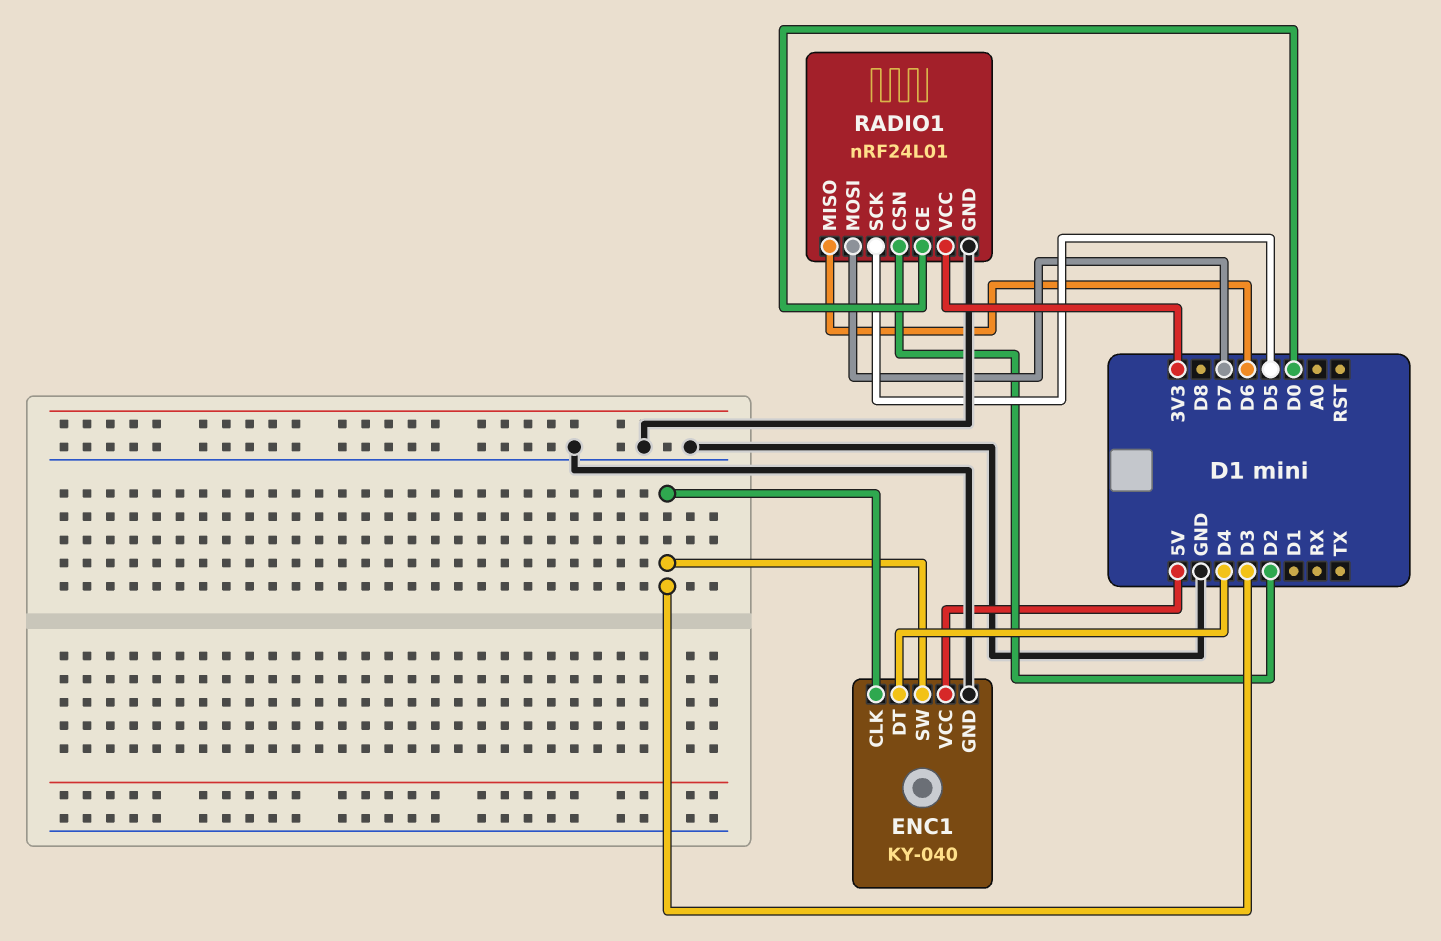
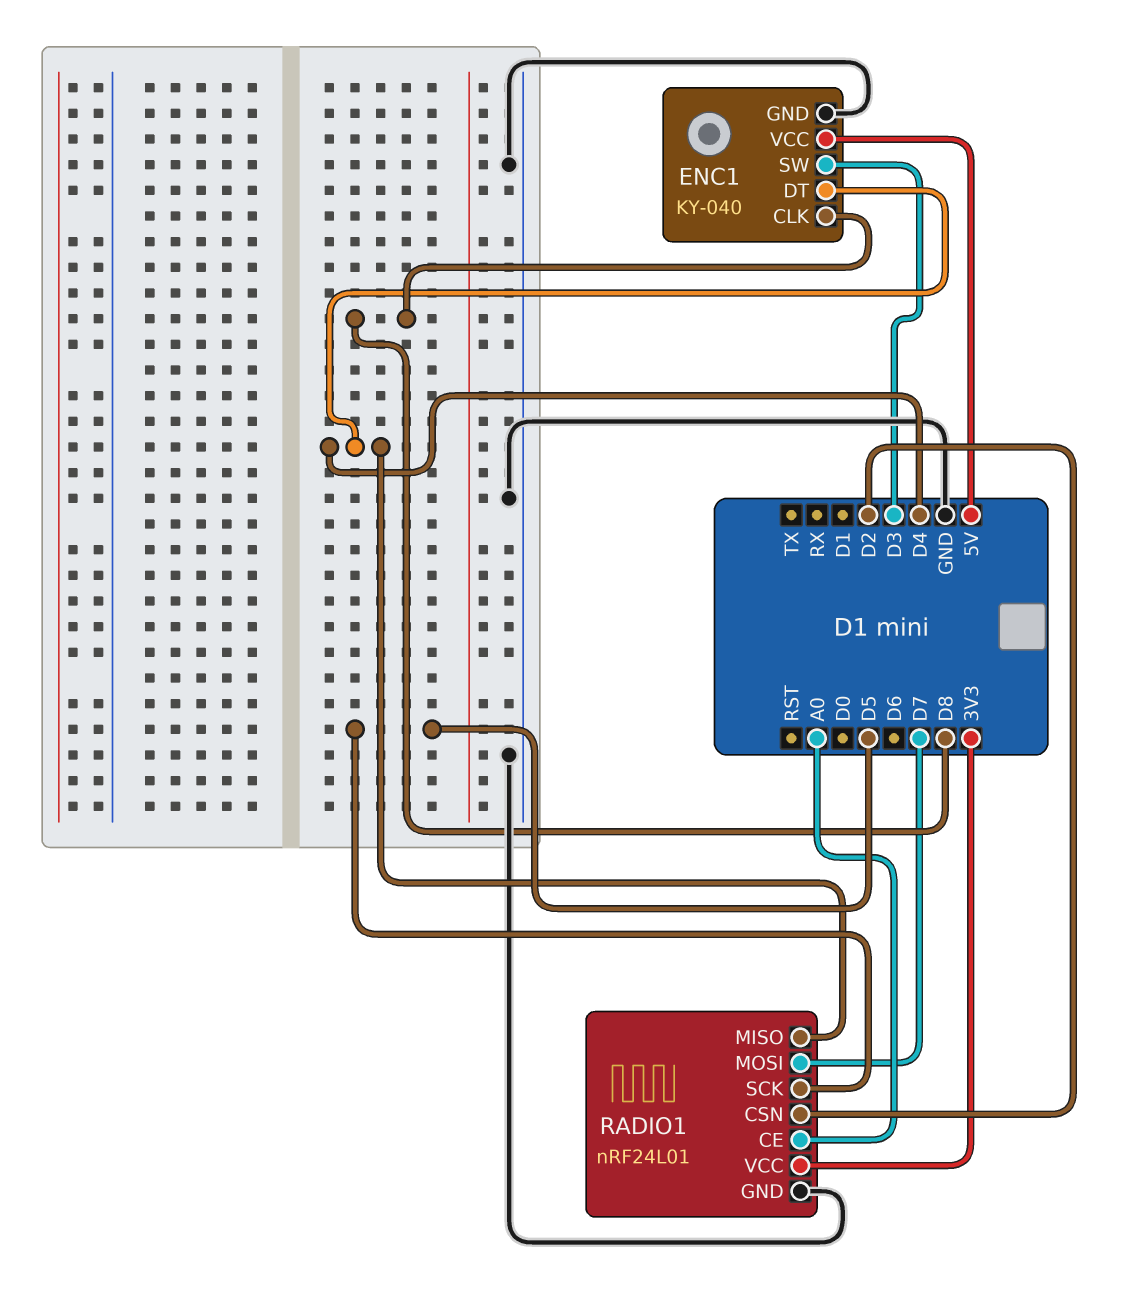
ENC1 pin CLK: D3 -> D8
RADIO1 pin CE: D0 -> A0
RADIO1 pin MISO: D6 -> D4

